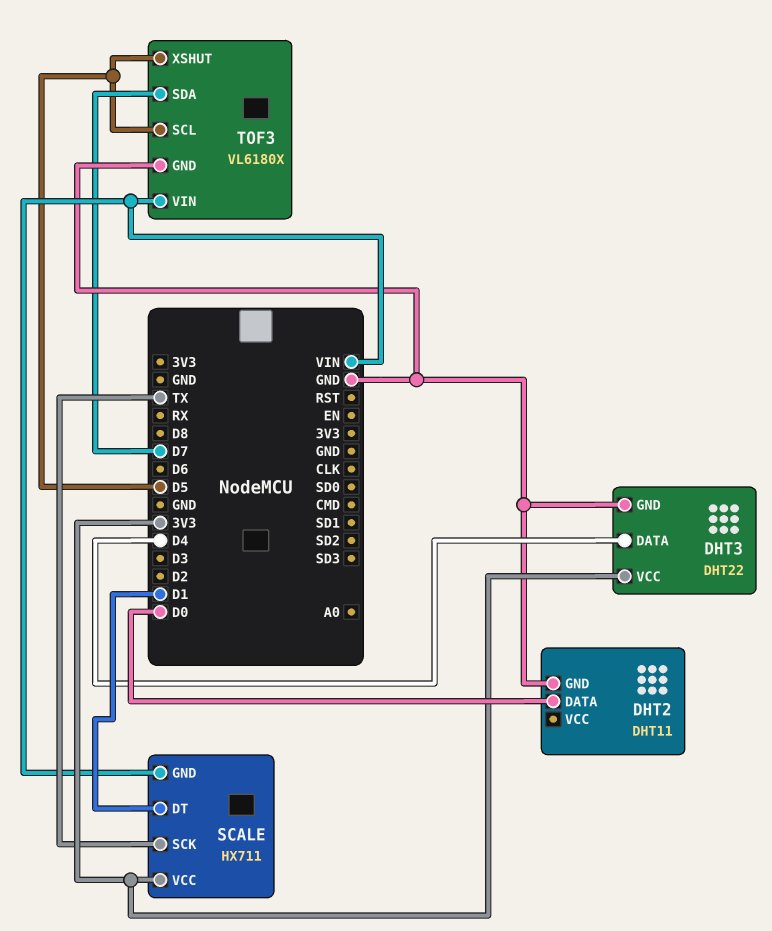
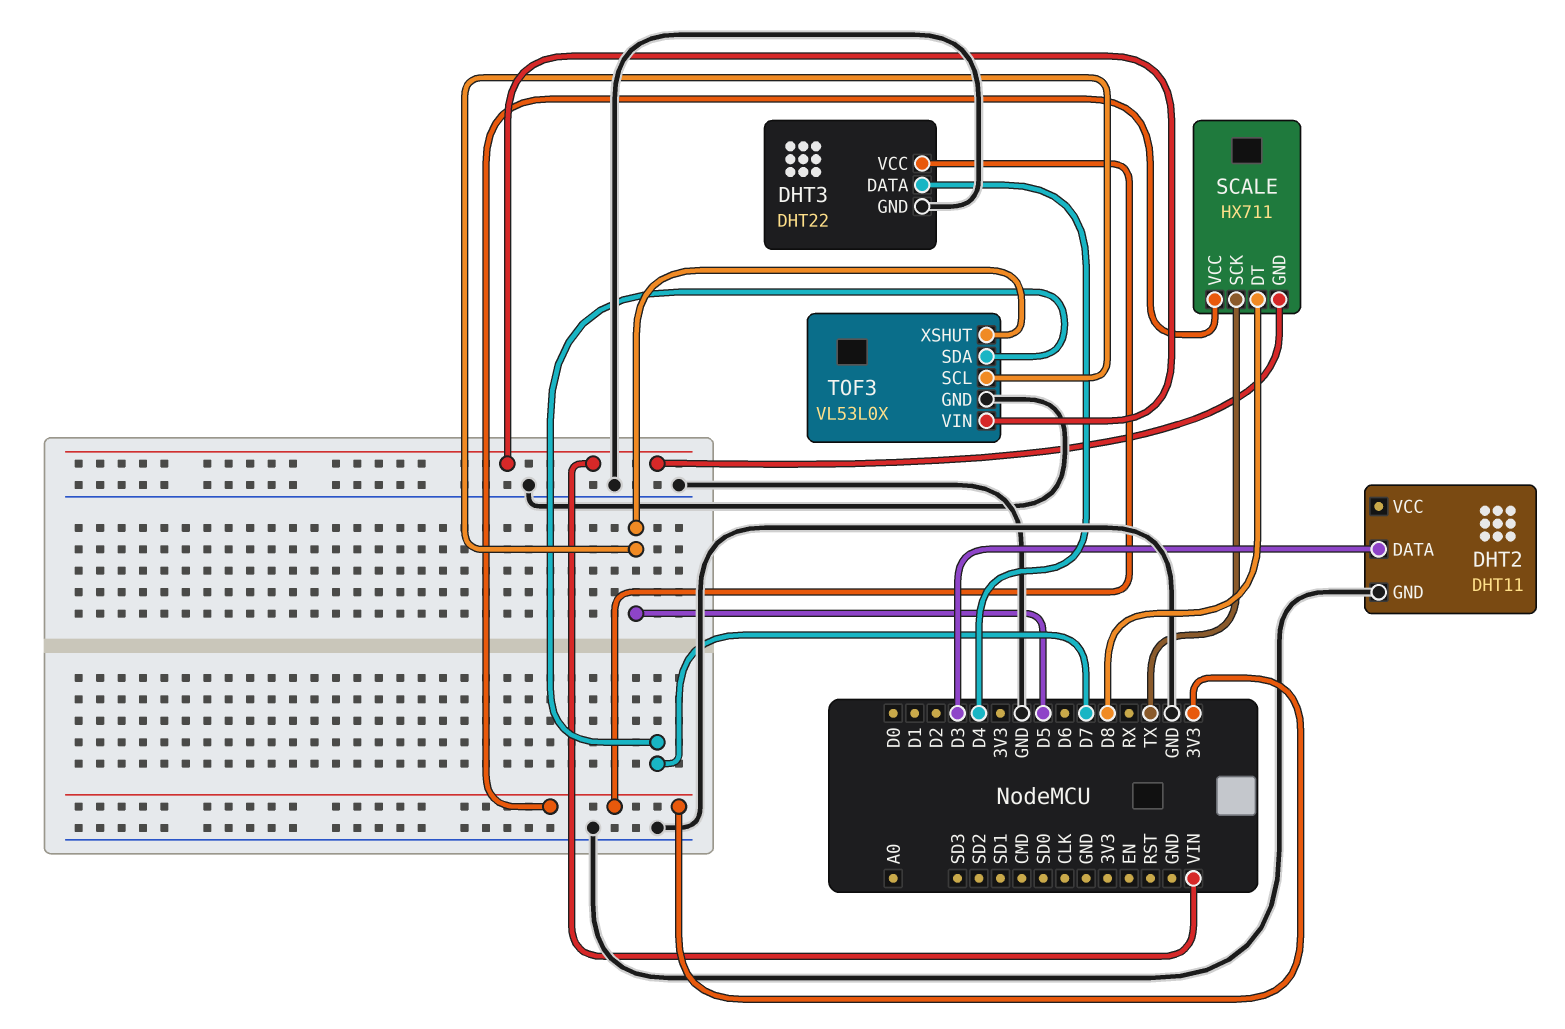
DHT2 pin DATA: D0 -> D3
SCALE pin DT: D1 -> D8
TOF3: VL6180X -> VL53L0X

